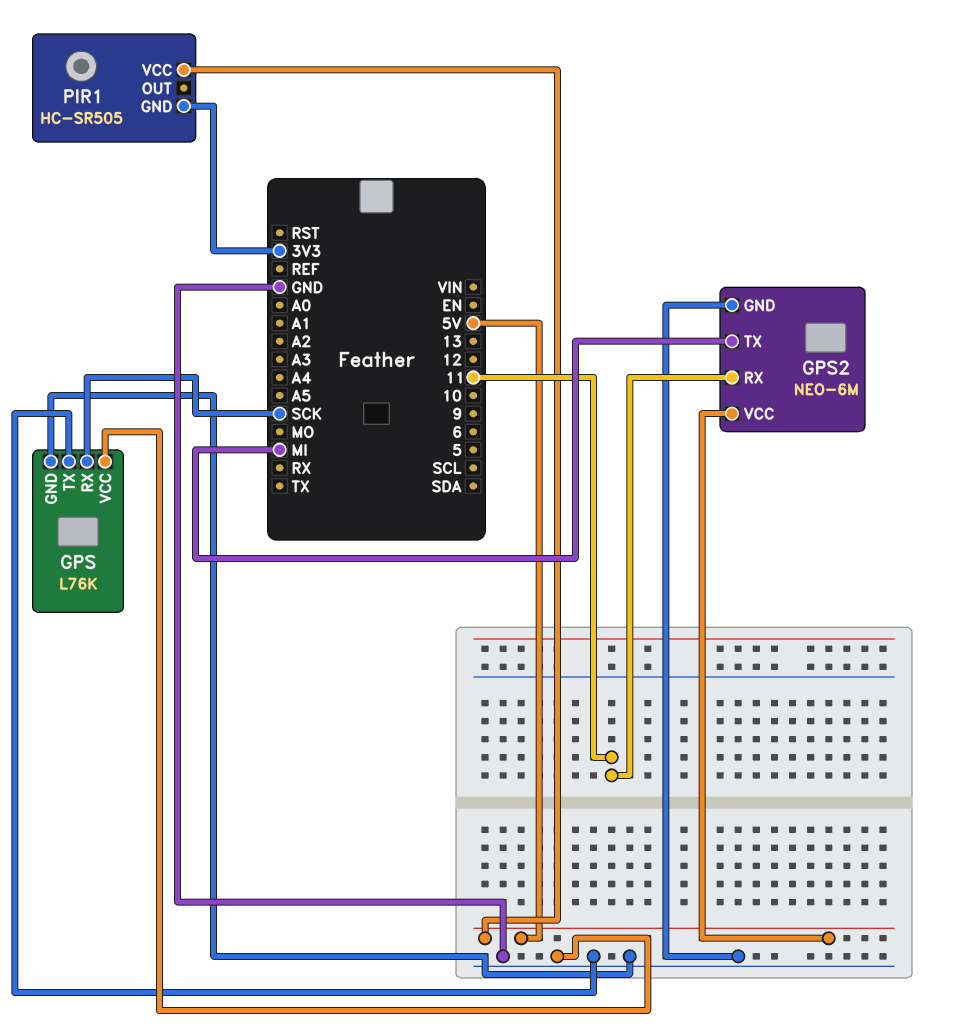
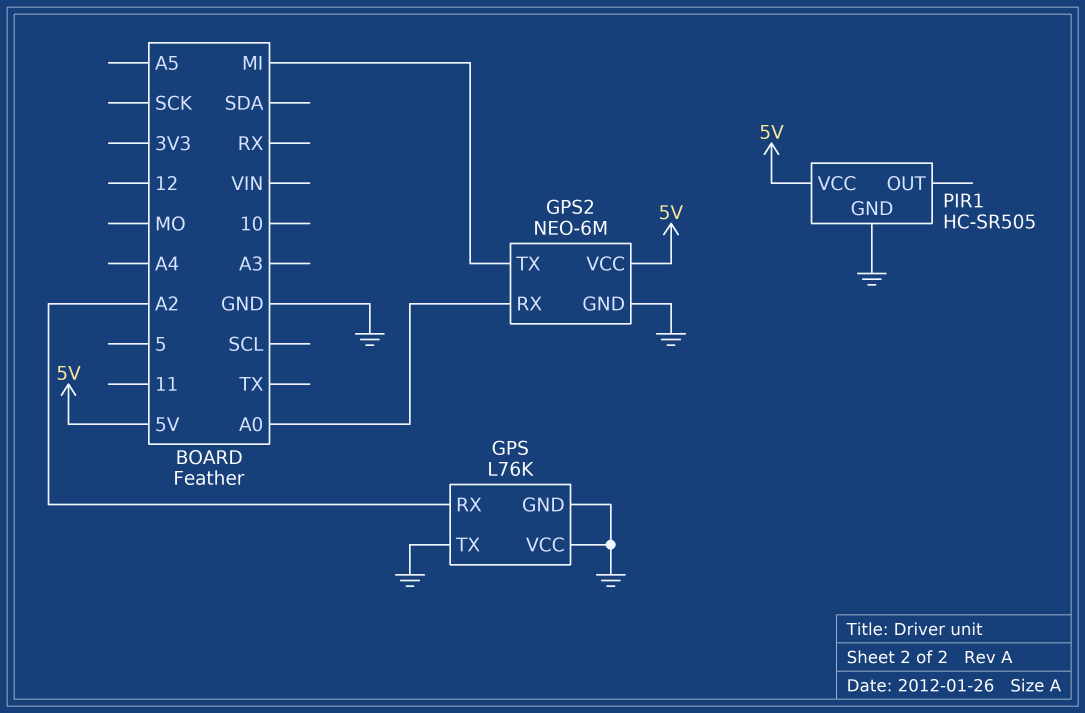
GPS pin RX: SCK -> A2
GPS2 pin RX: 11 -> A0
PIR1 pin GND: 3V3 -> GND

